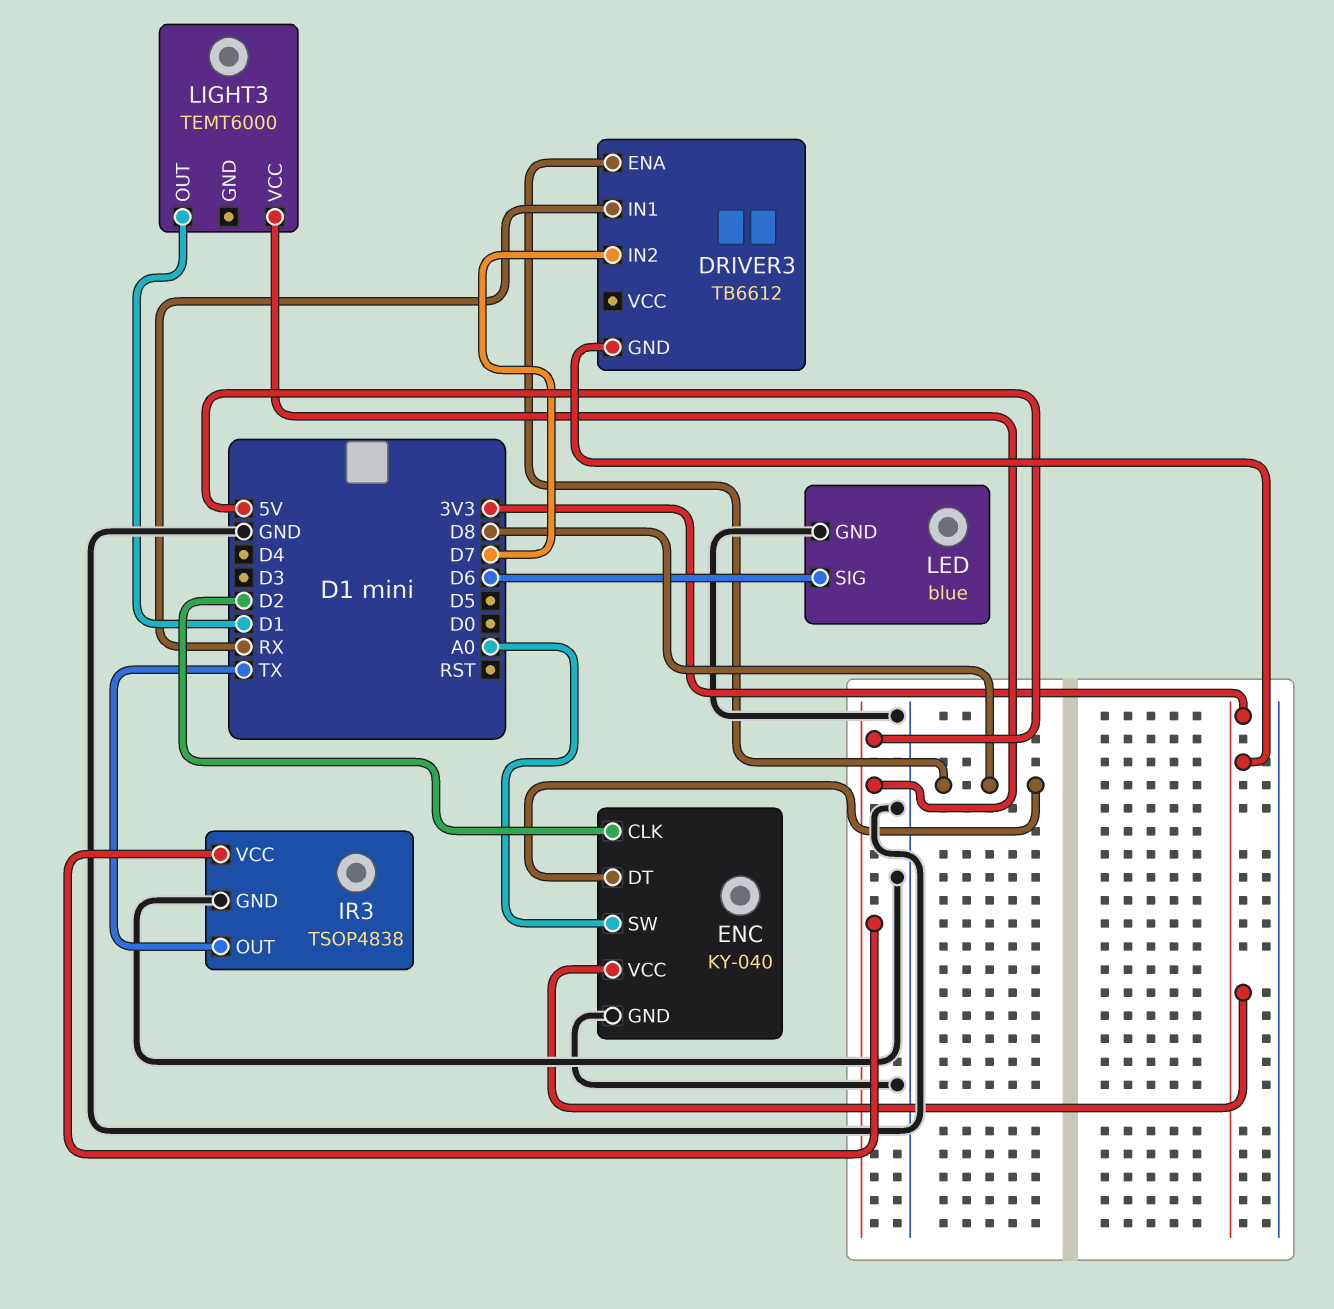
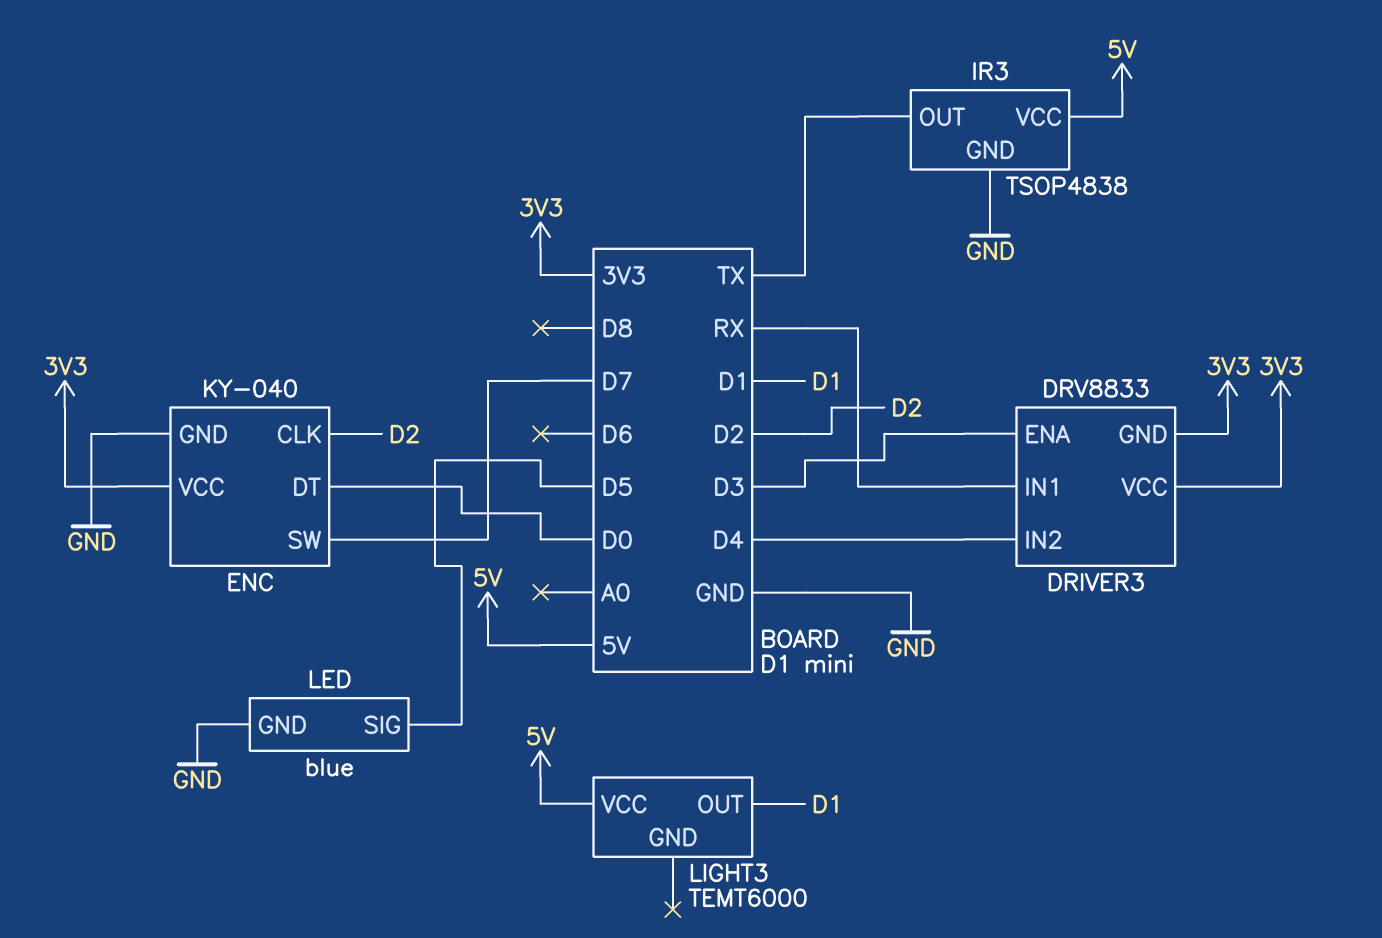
DRIVER3: TB6612 -> DRV8833
DRIVER3 pin ENA: D8 -> D3
DRIVER3 pin IN2: D7 -> D4
DRIVER3 pin VCC: none -> 3V3
ENC pin DT: D8 -> D0
ENC pin SW: A0 -> D7
LED pin SIG: D6 -> D5

